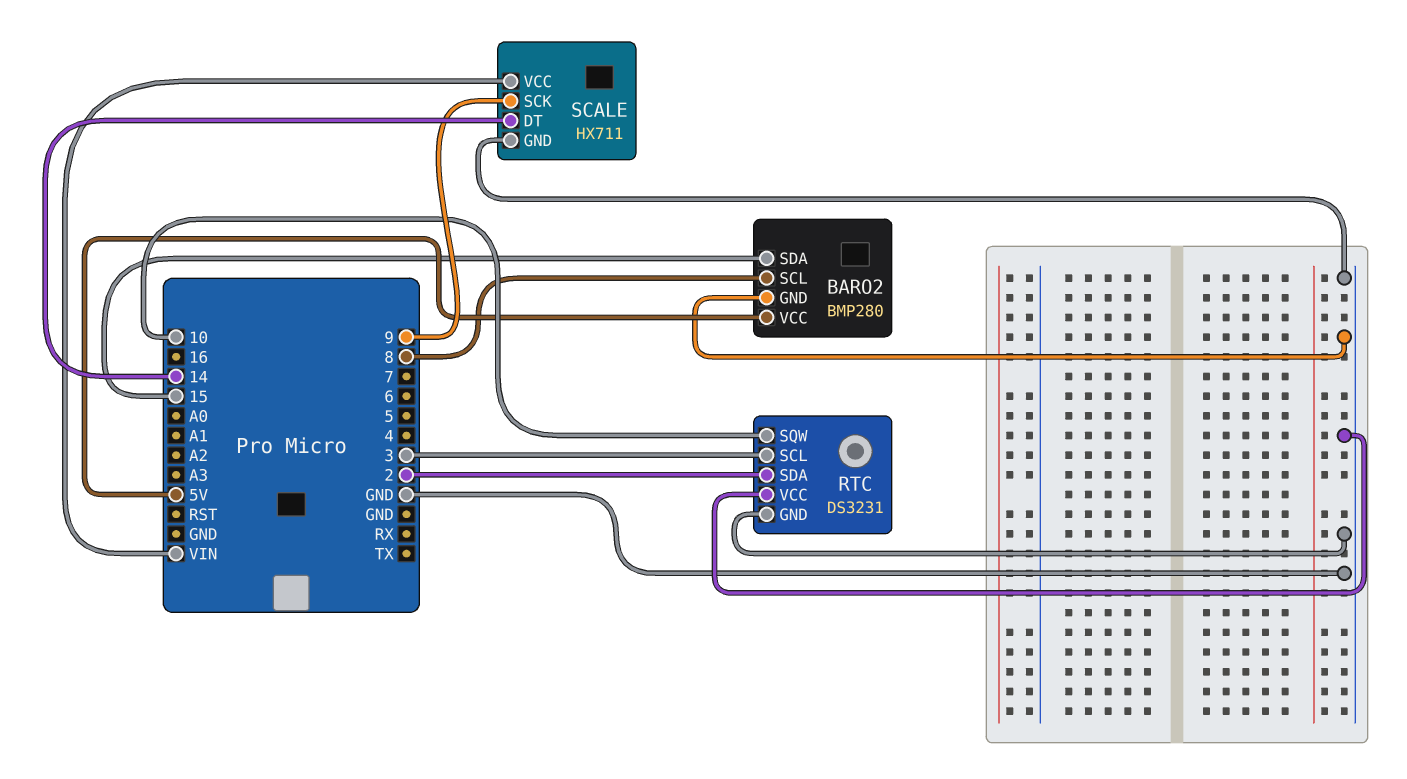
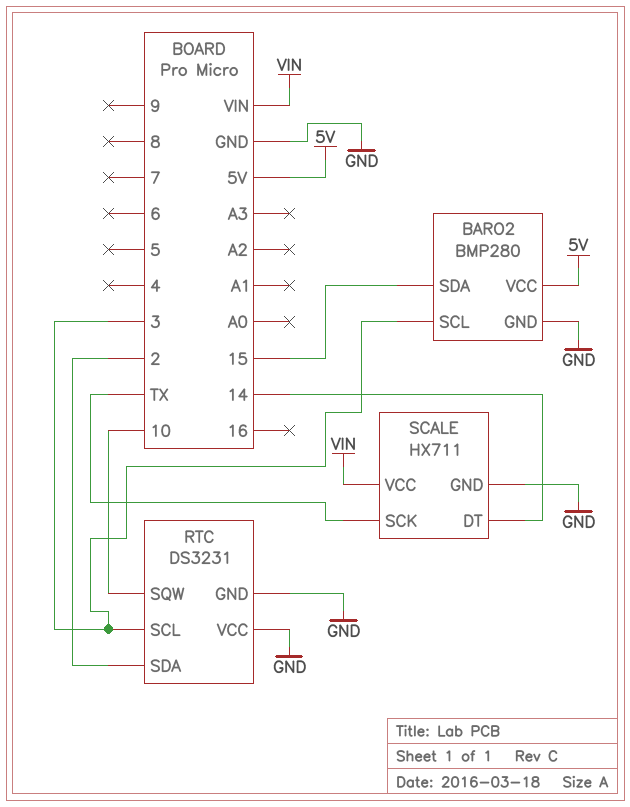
BARO2 pin SCL: 8 -> 3
SCALE pin SCK: 9 -> TX

